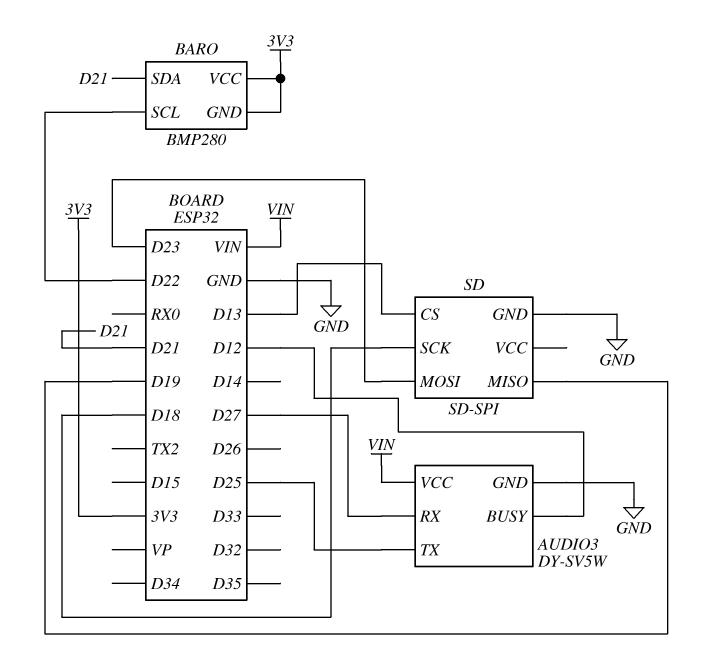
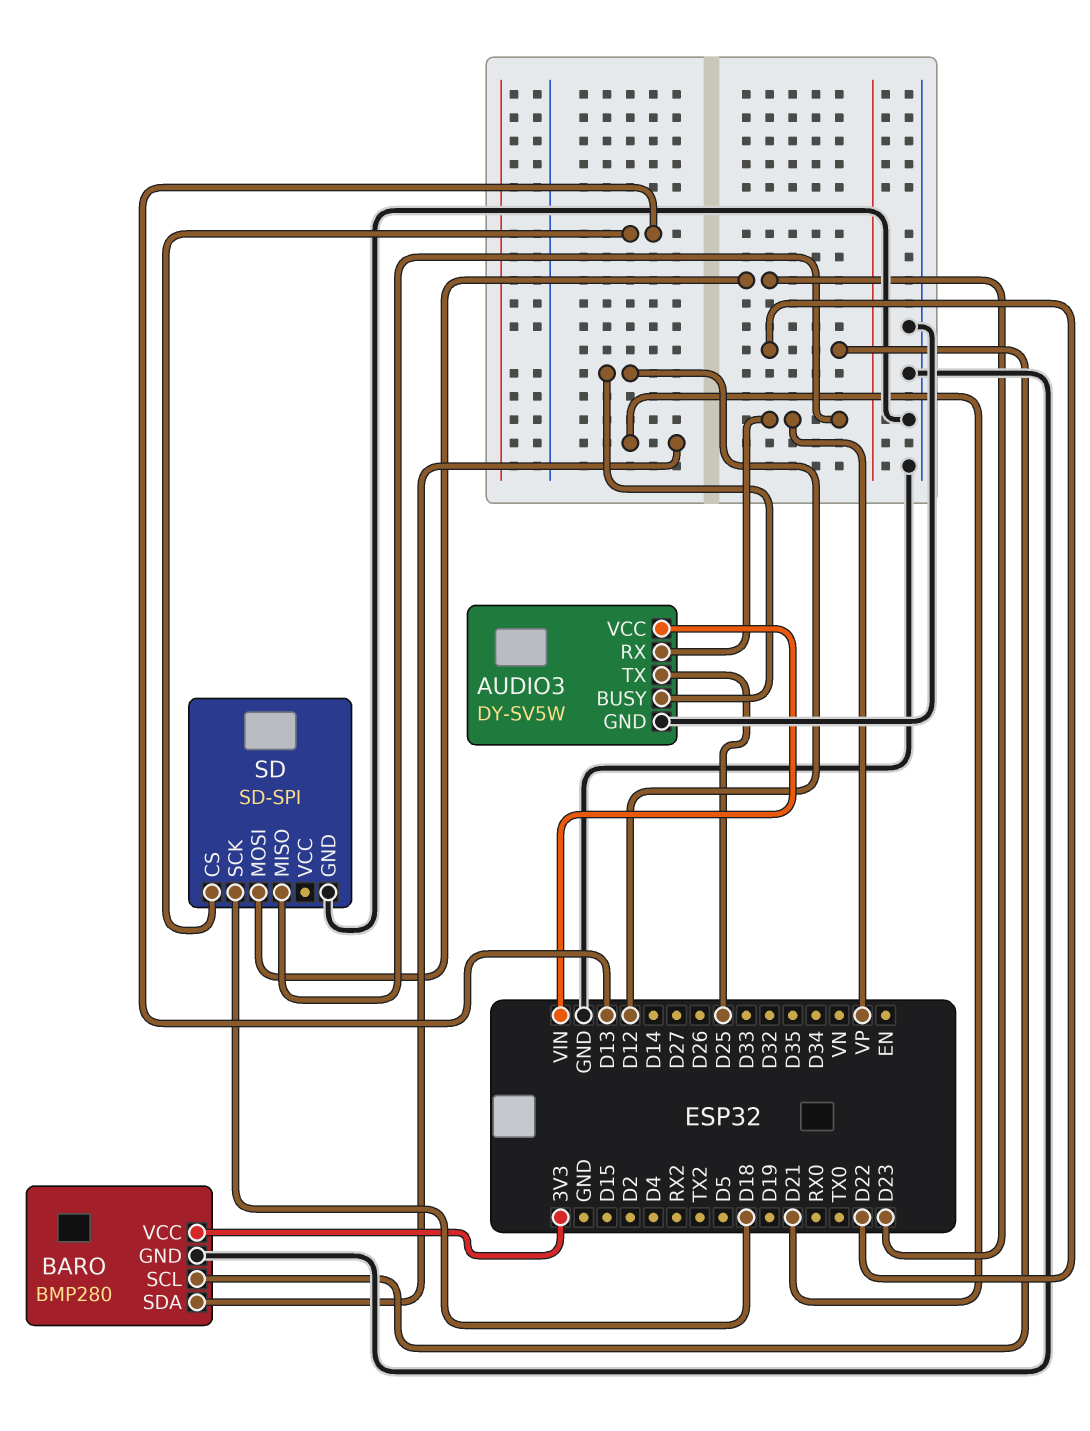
AUDIO3 pin RX: D27 -> VP
BARO pin GND: 3V3 -> GND
SD pin MISO: D19 -> VP

